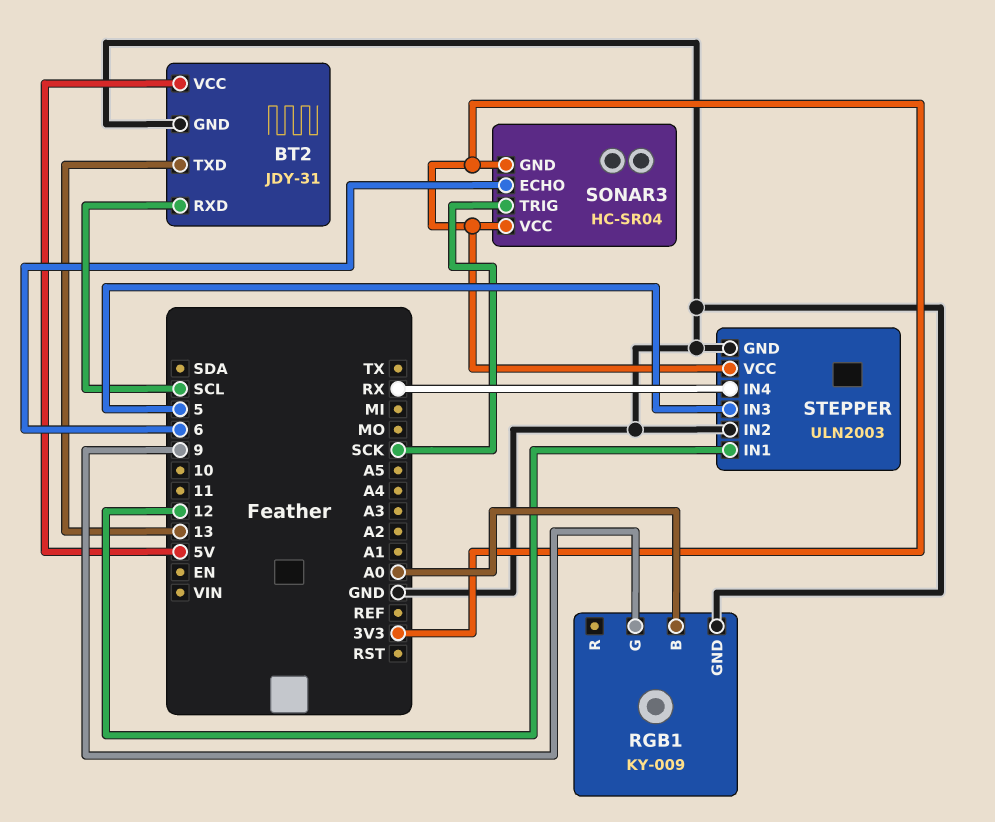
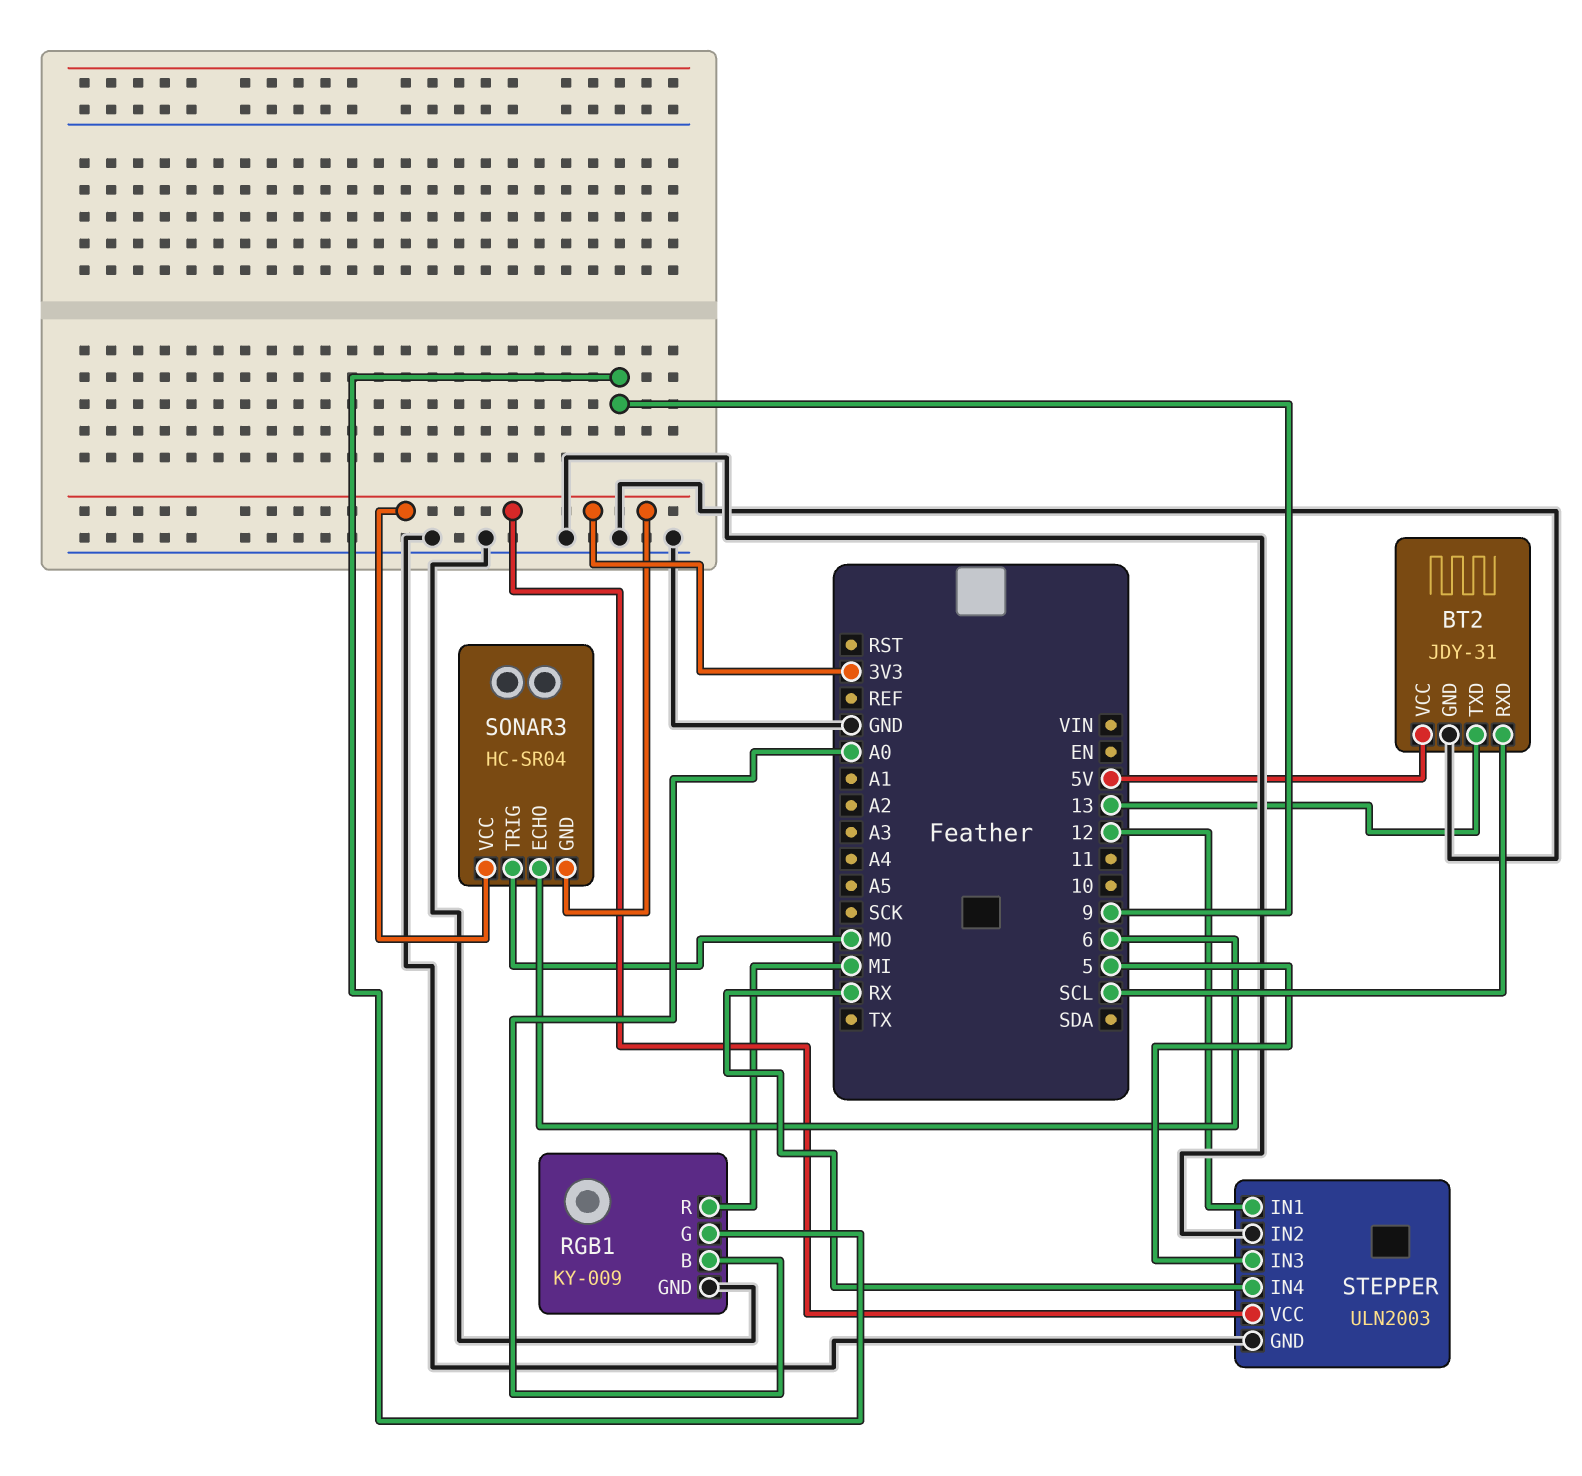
RGB1 pin R: none -> MI
SONAR3 pin TRIG: SCK -> MO

